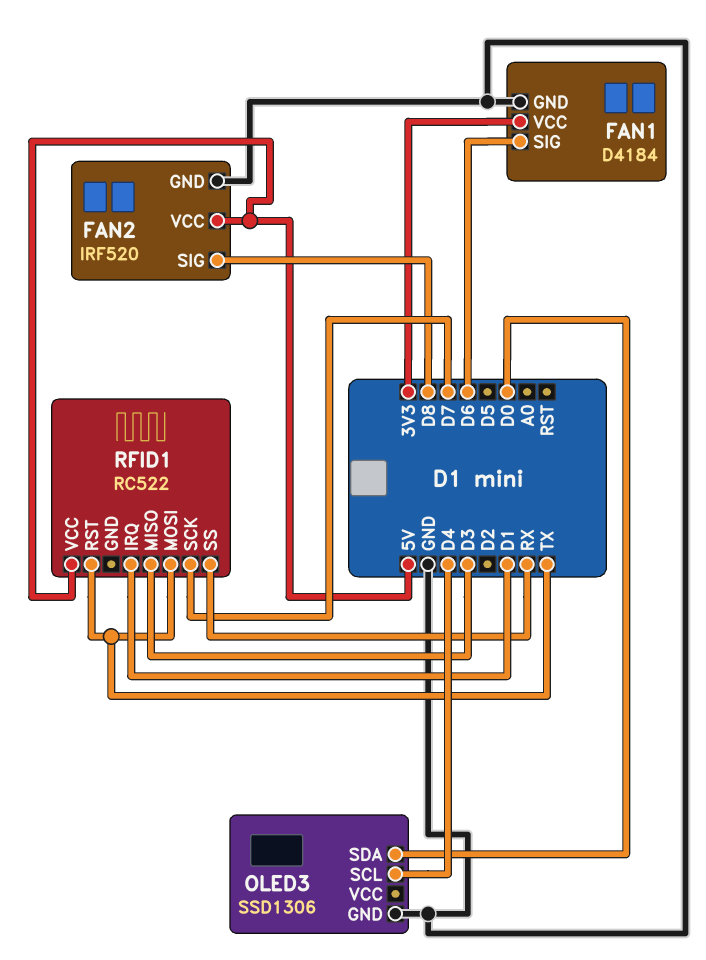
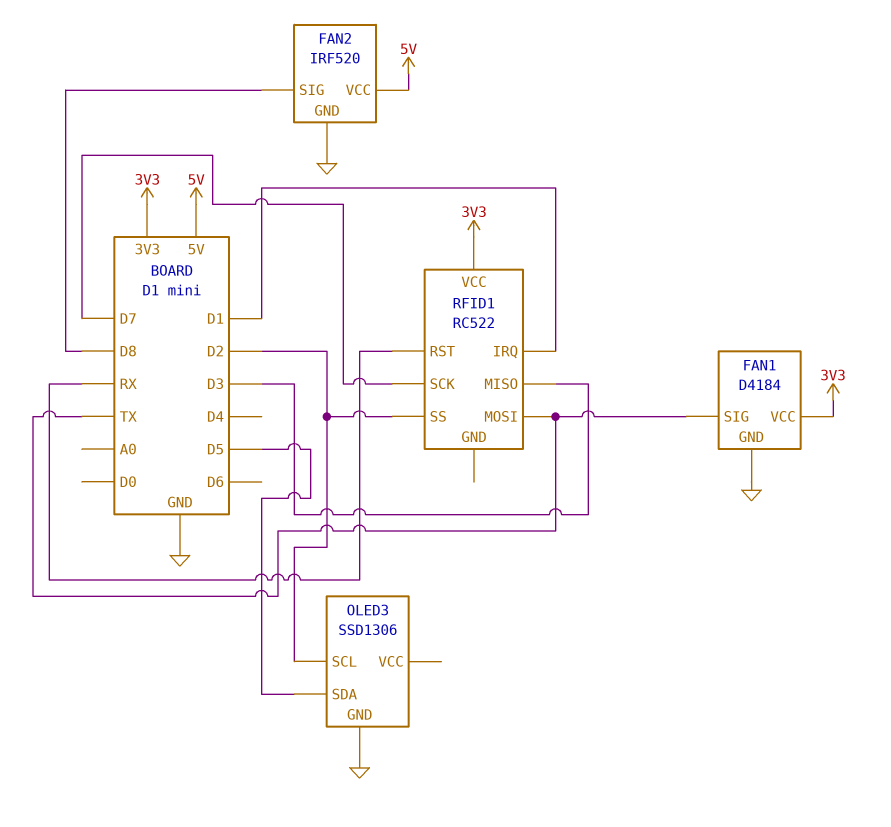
FAN1 pin SIG: D6 -> TX
OLED3 pin SCL: D4 -> D2
OLED3 pin SDA: D0 -> D5
RFID1 pin RST: TX -> RX
RFID1 pin SS: RX -> D2
RFID1 pin VCC: 5V -> 3V3

